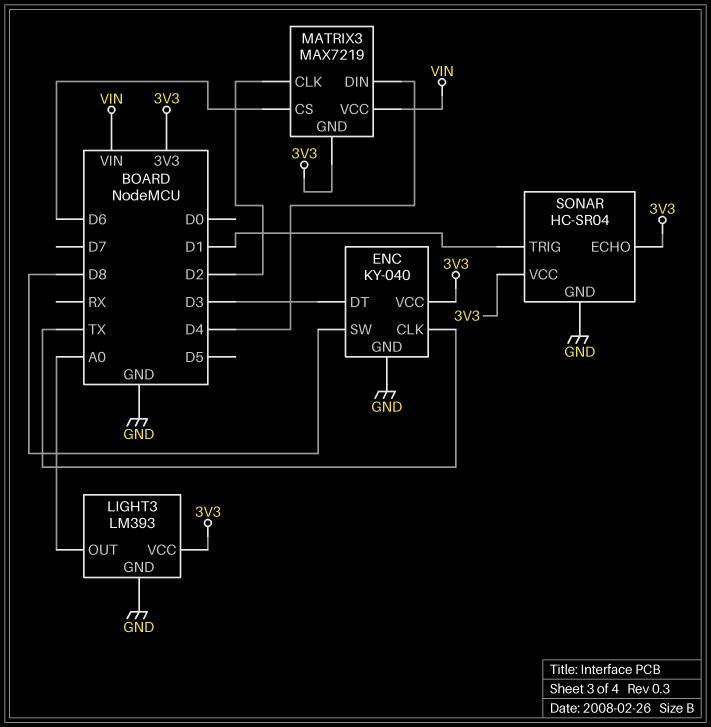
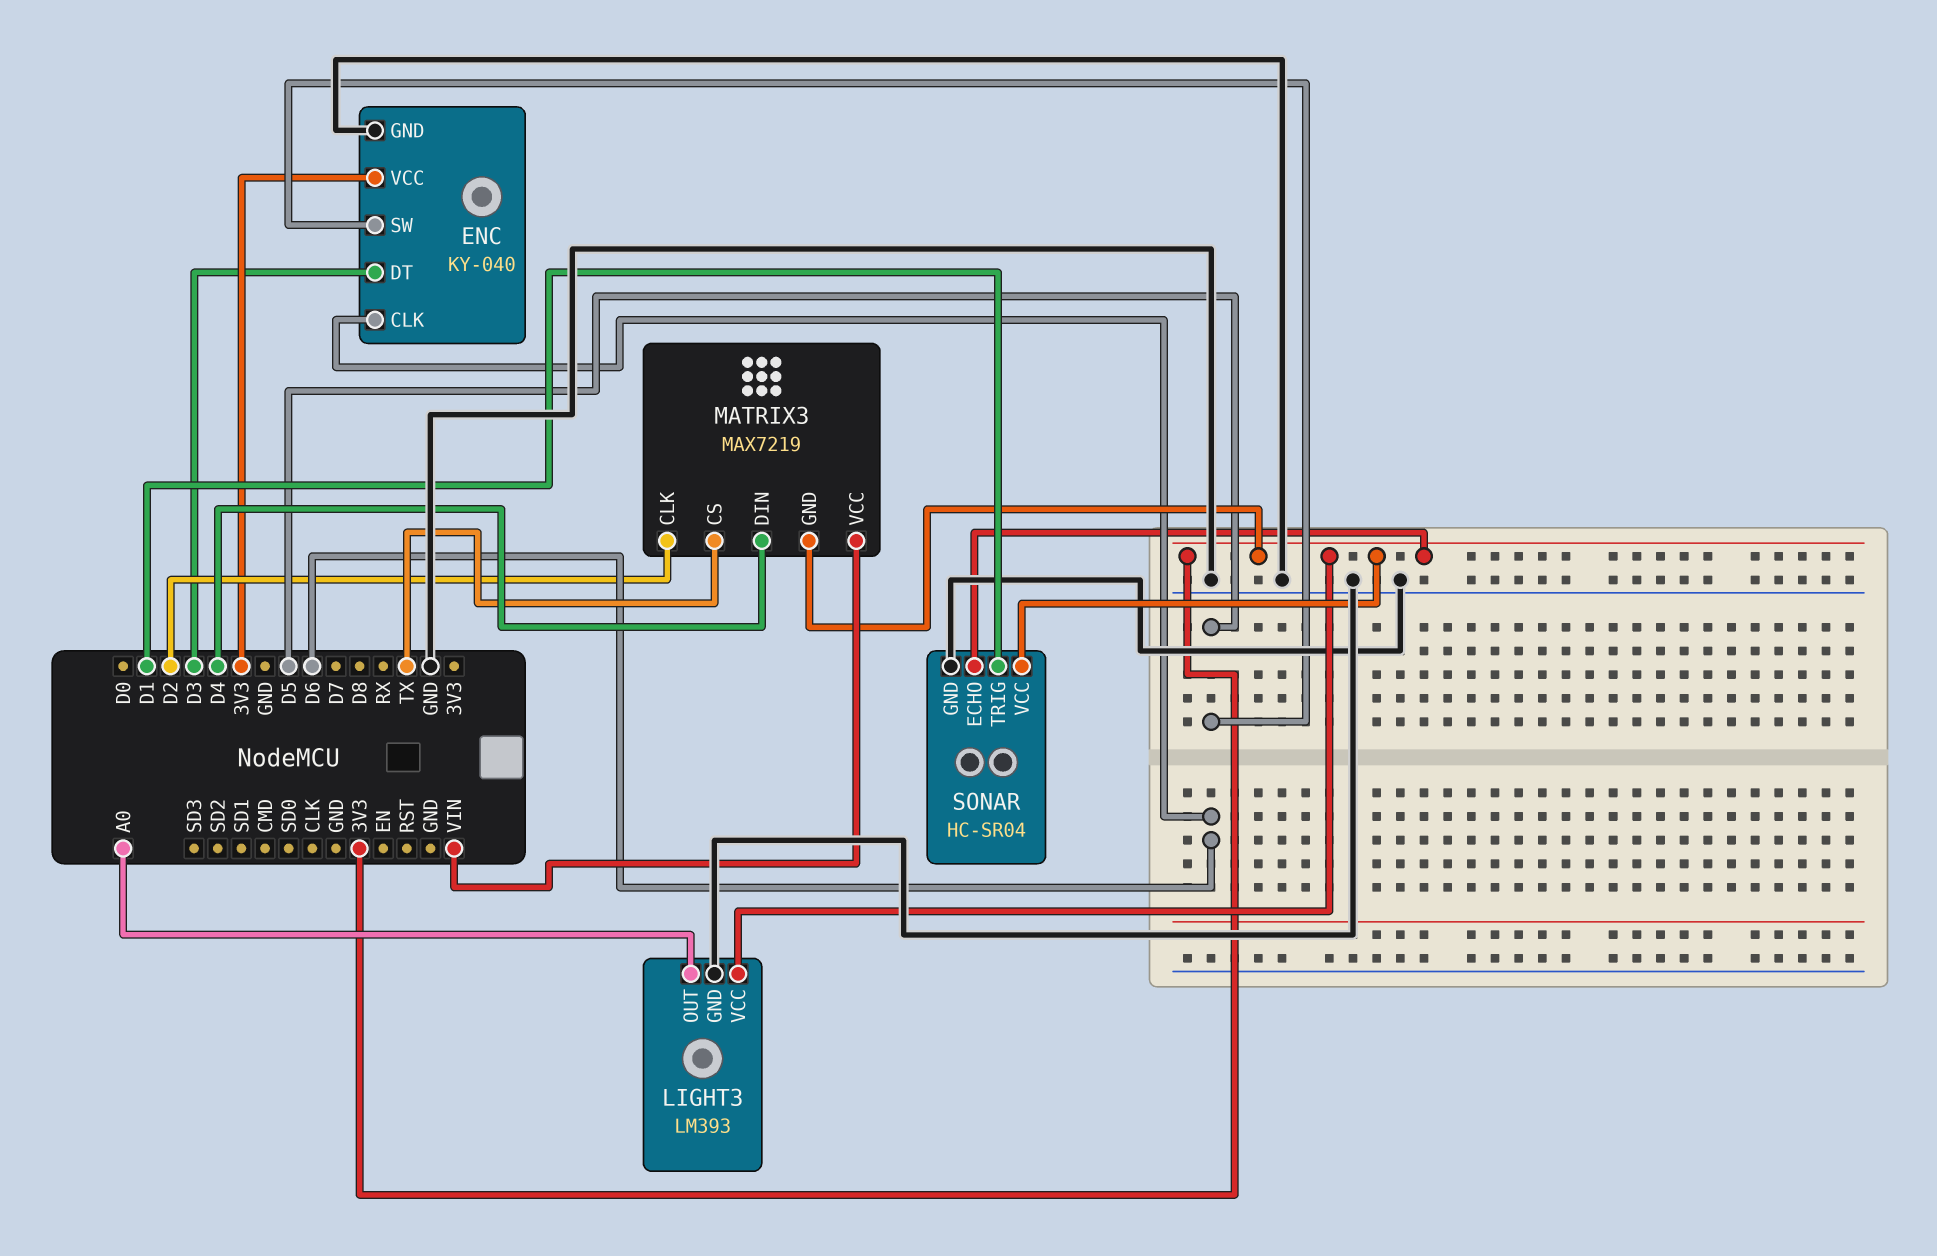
ENC pin CLK: TX -> D6
ENC pin SW: D8 -> D5
MATRIX3 pin CS: D6 -> TX

